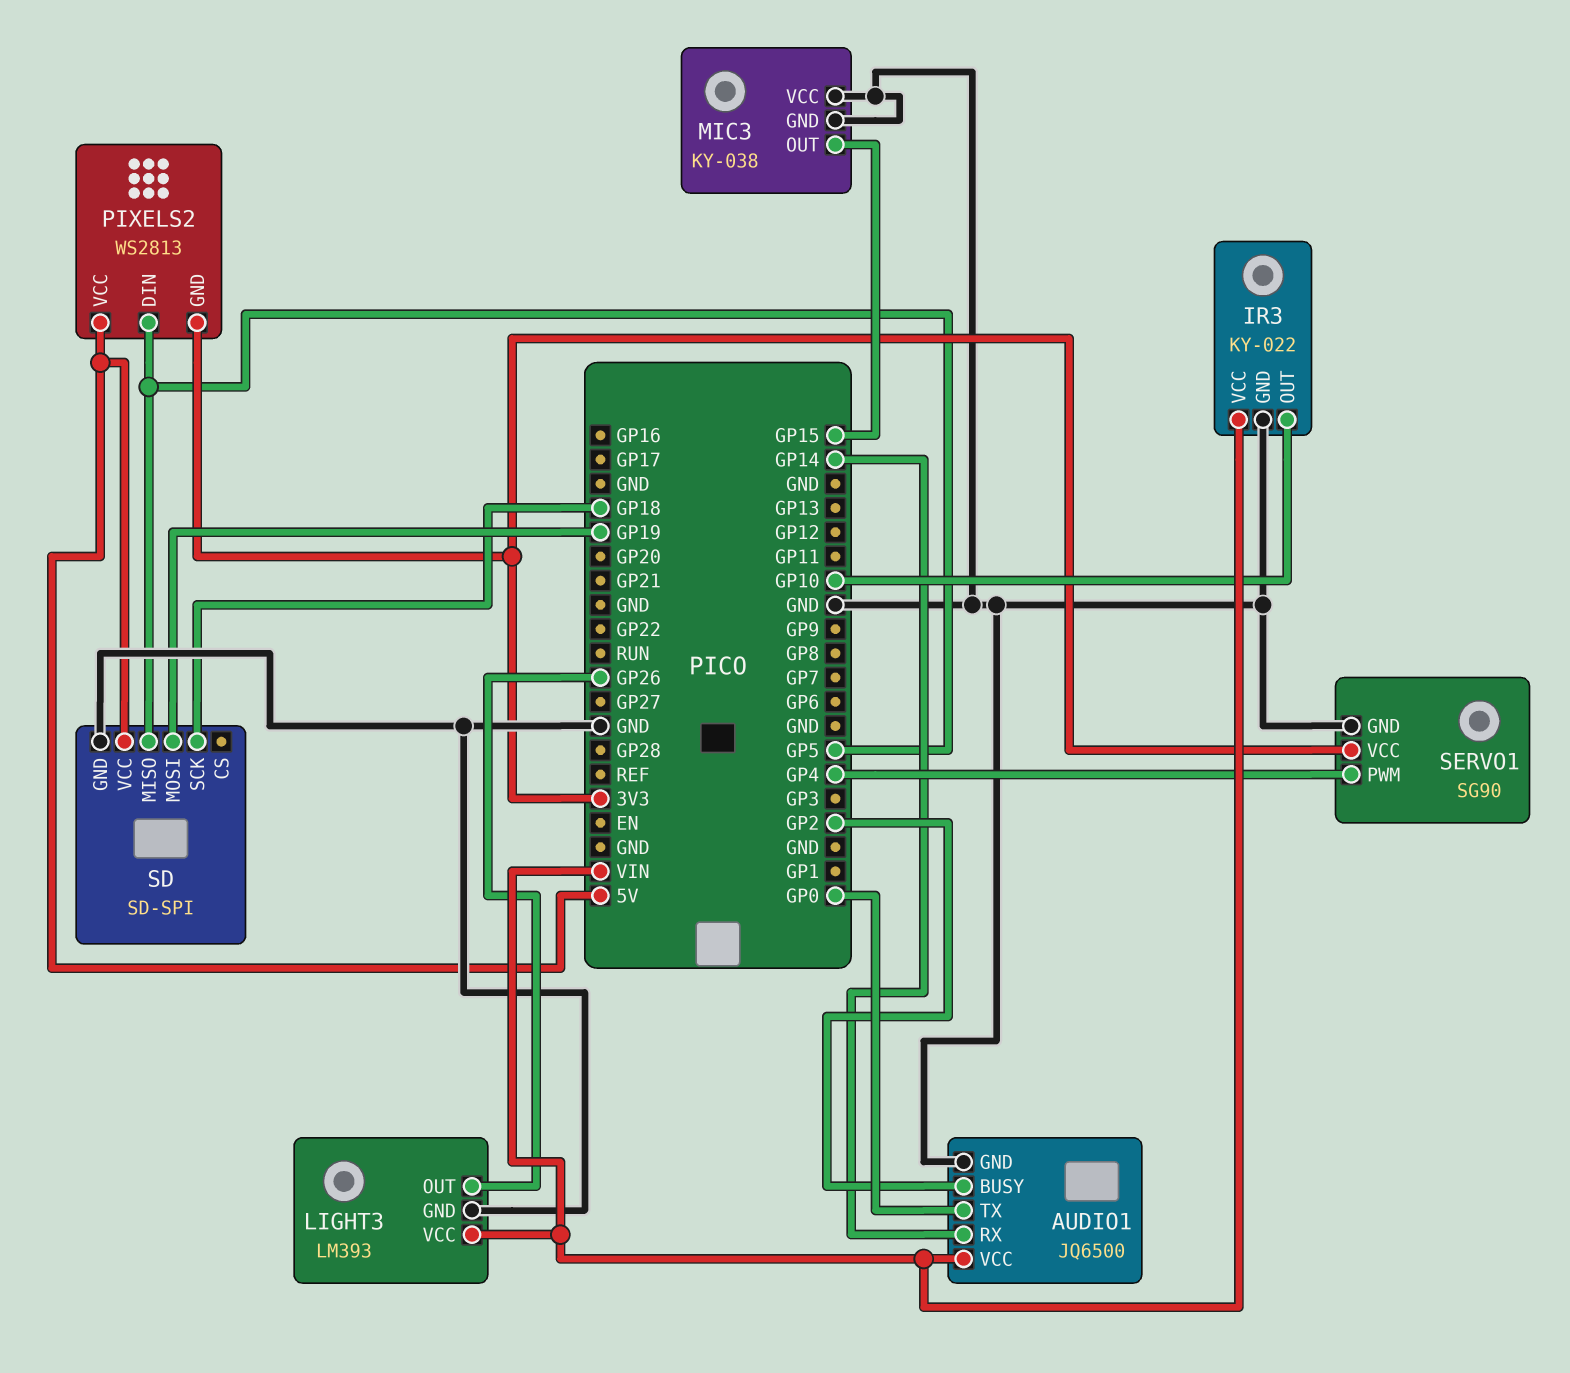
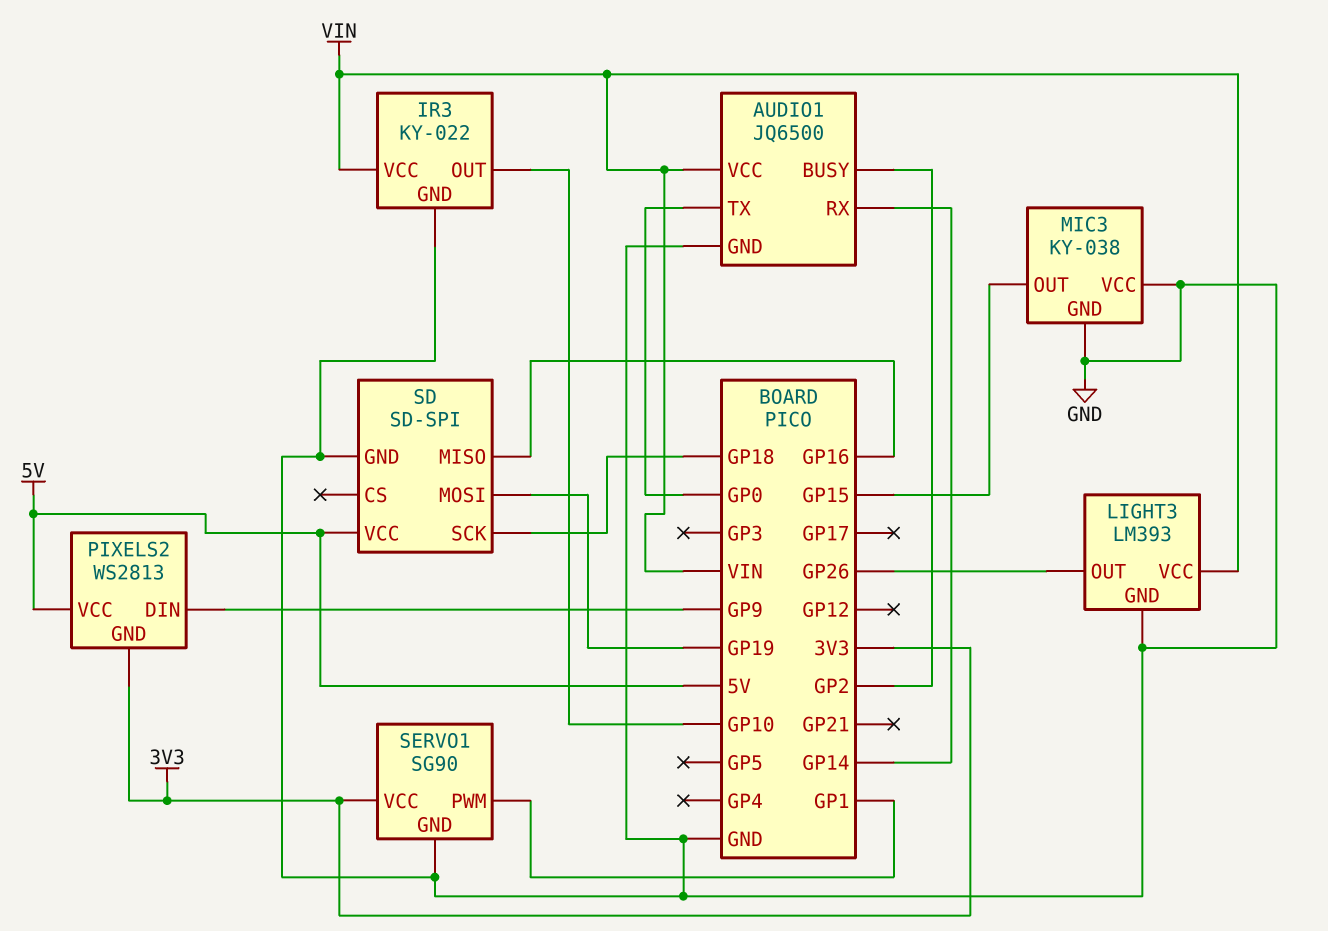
PIXELS2 pin DIN: GP5 -> GP9
SD pin MISO: GP5 -> GP16
SERVO1 pin PWM: GP4 -> GP1

